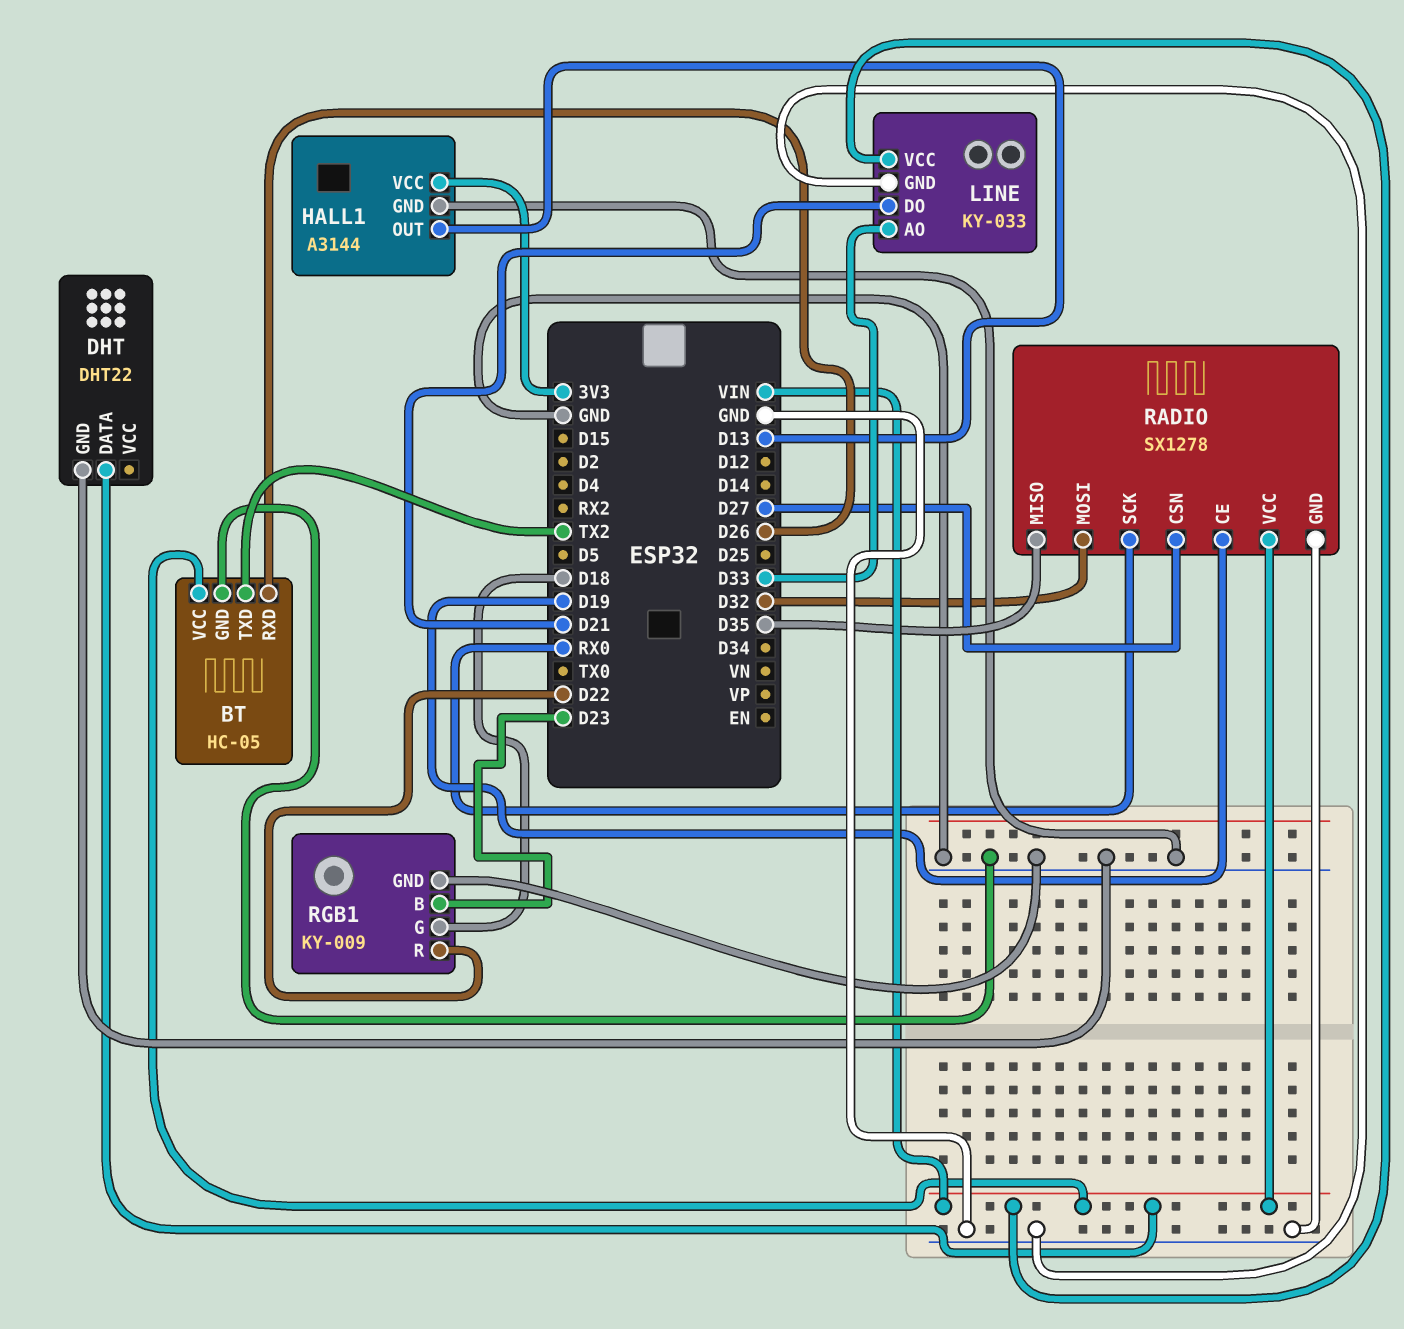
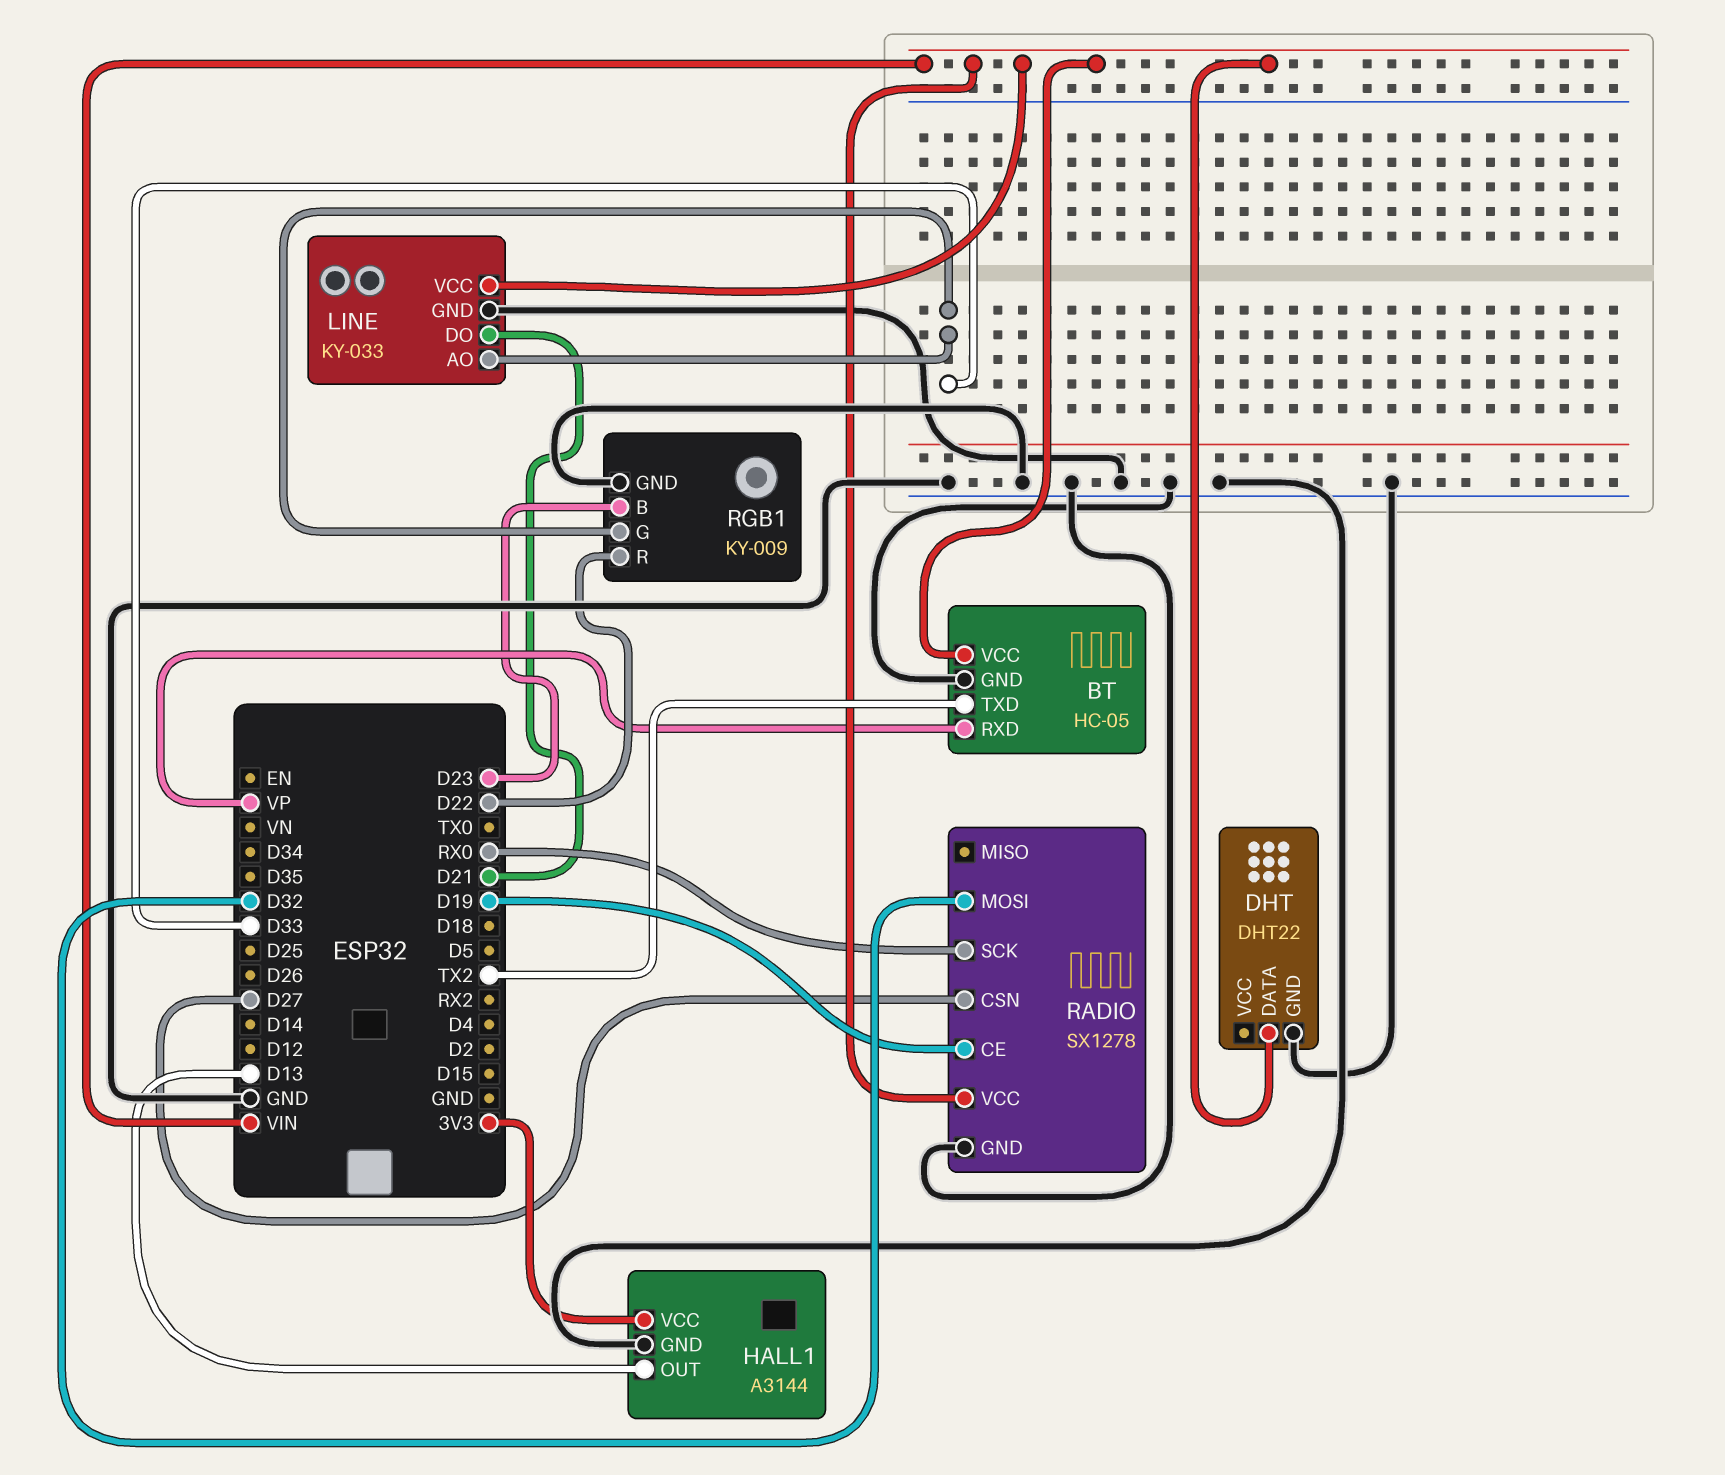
BT pin RXD: D26 -> VP
RADIO pin MISO: D35 -> none
RGB1 pin G: D18 -> D33

